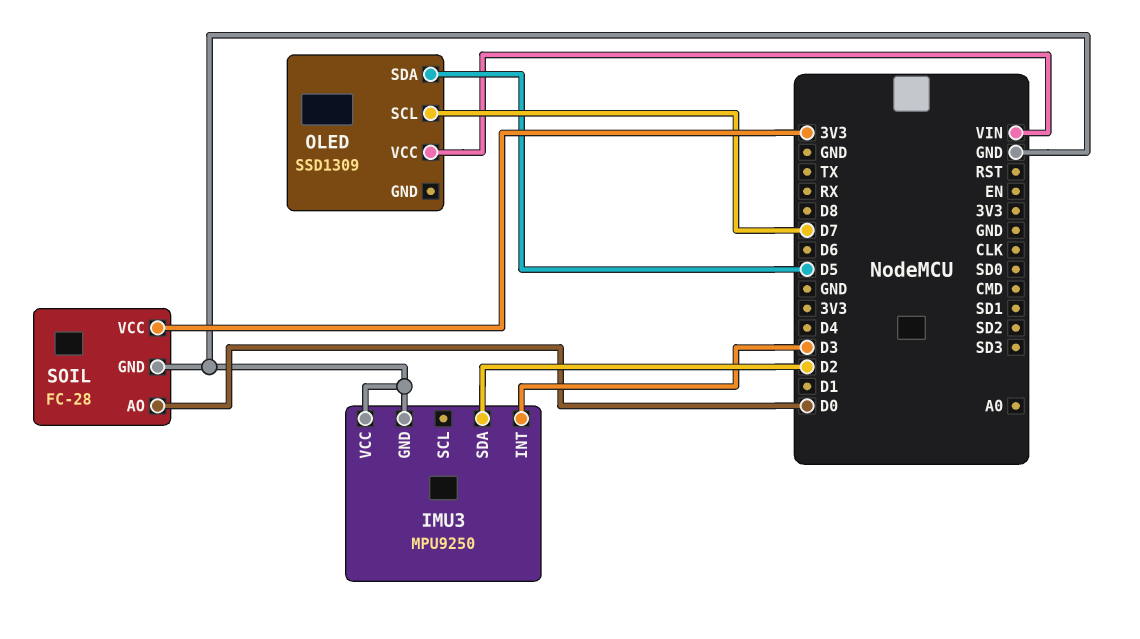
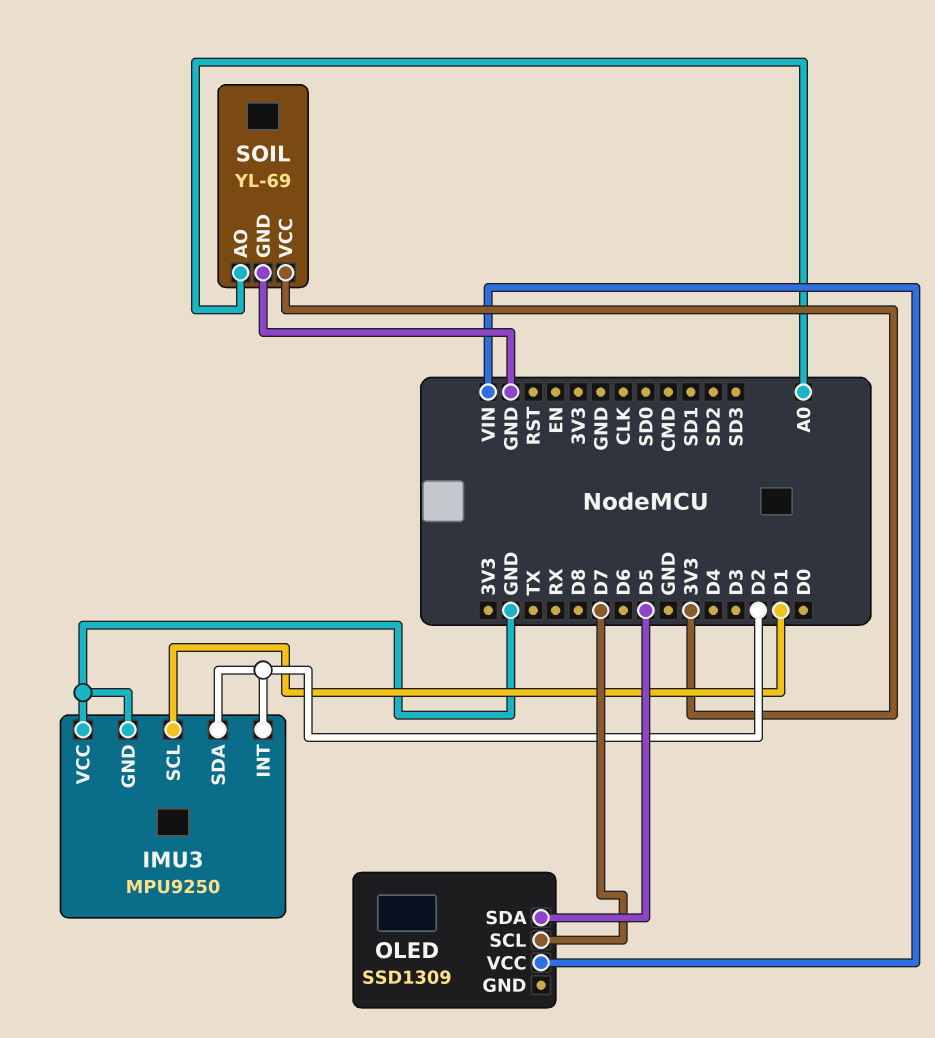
IMU3 pin INT: D3 -> D2
IMU3 pin SCL: none -> D1
SOIL: FC-28 -> YL-69
SOIL pin AO: D0 -> A0

